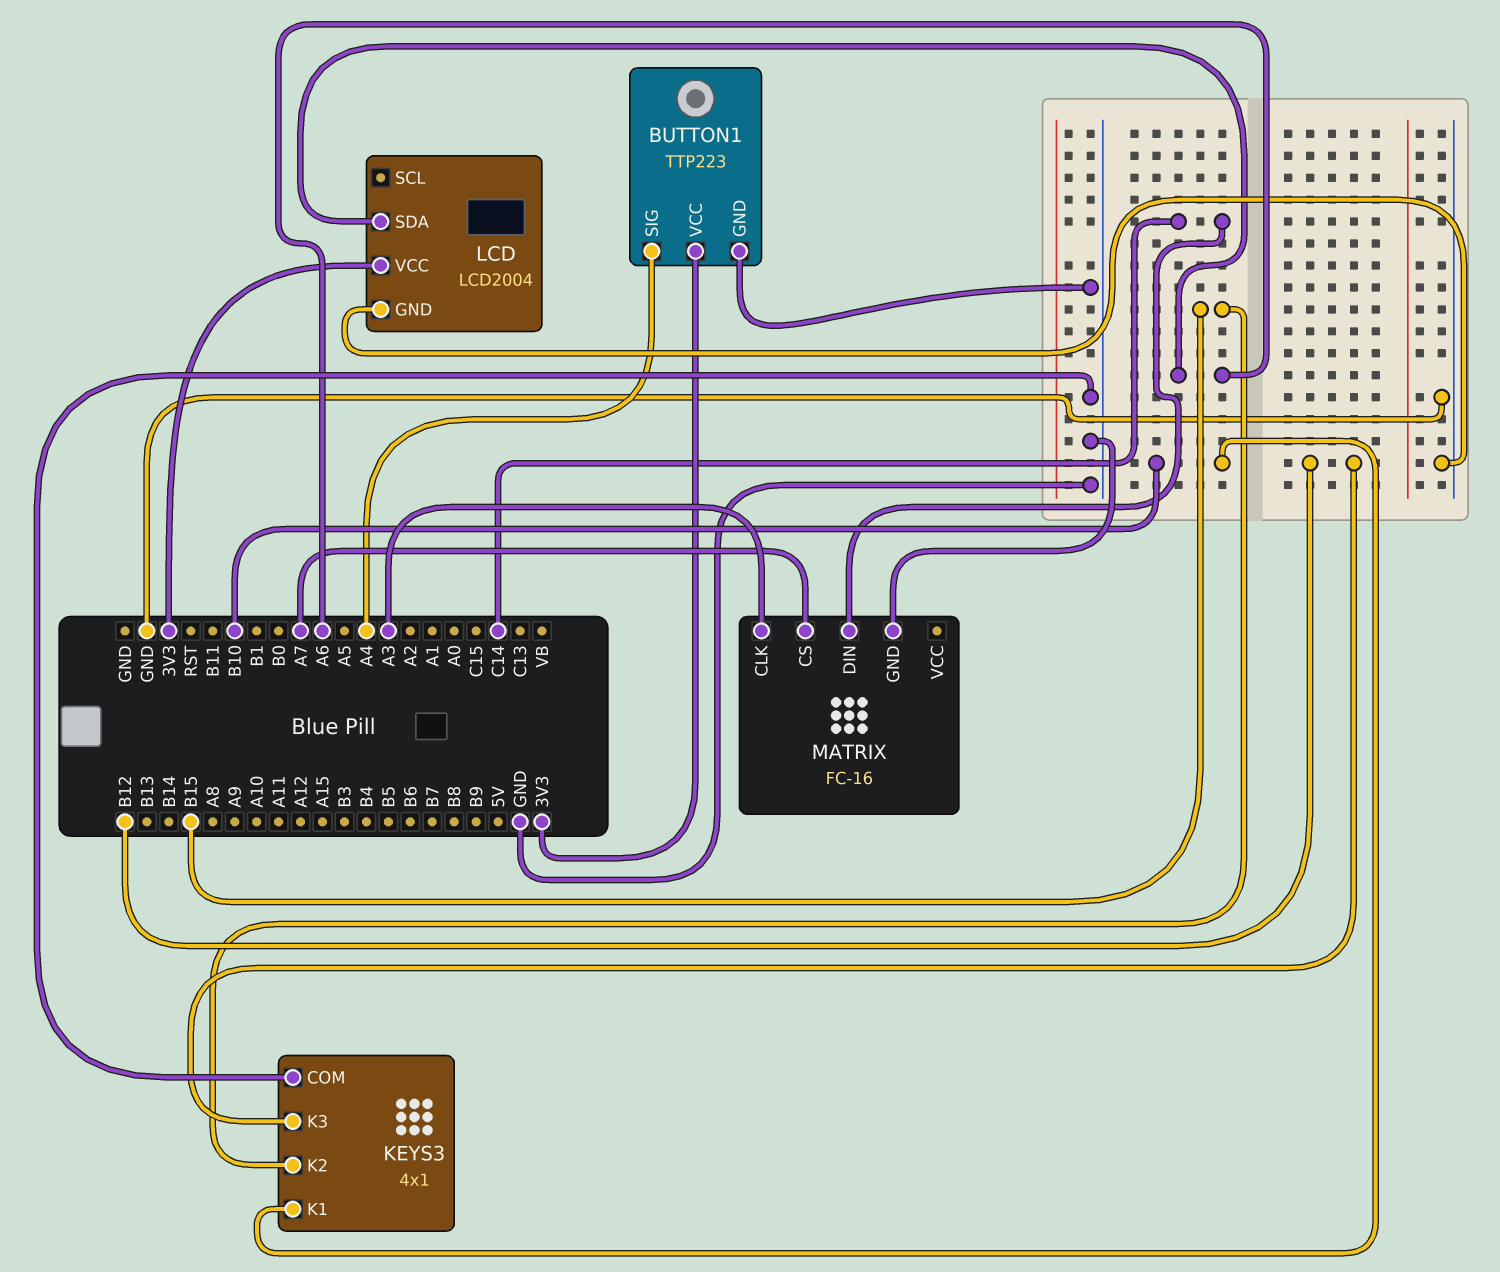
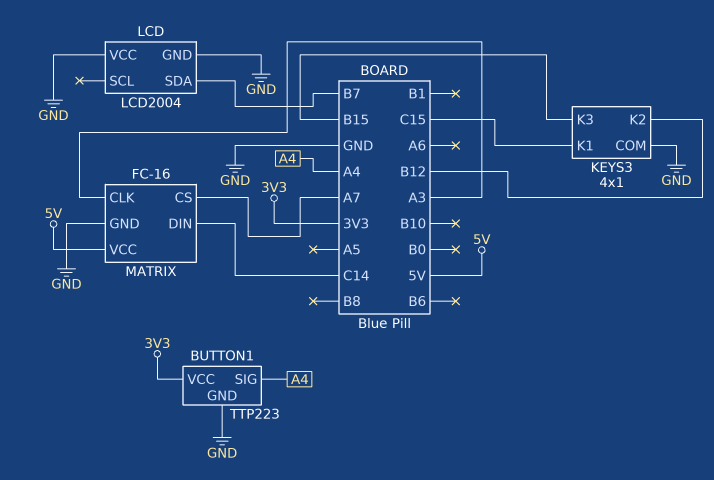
KEYS3 pin K1: B10 -> C15
KEYS3 pin K2: B15 -> B12
KEYS3 pin K3: B12 -> B15
LCD pin SDA: A6 -> B7
LCD pin VCC: 3V3 -> GND
MATRIX pin VCC: none -> 5V

